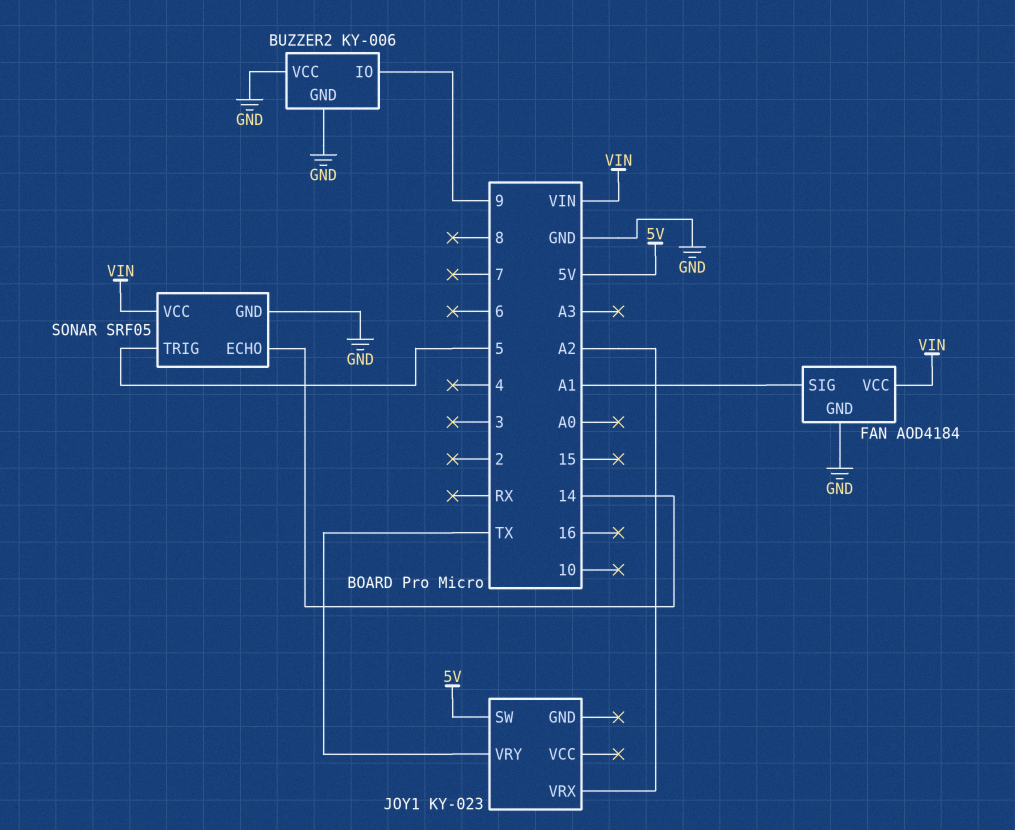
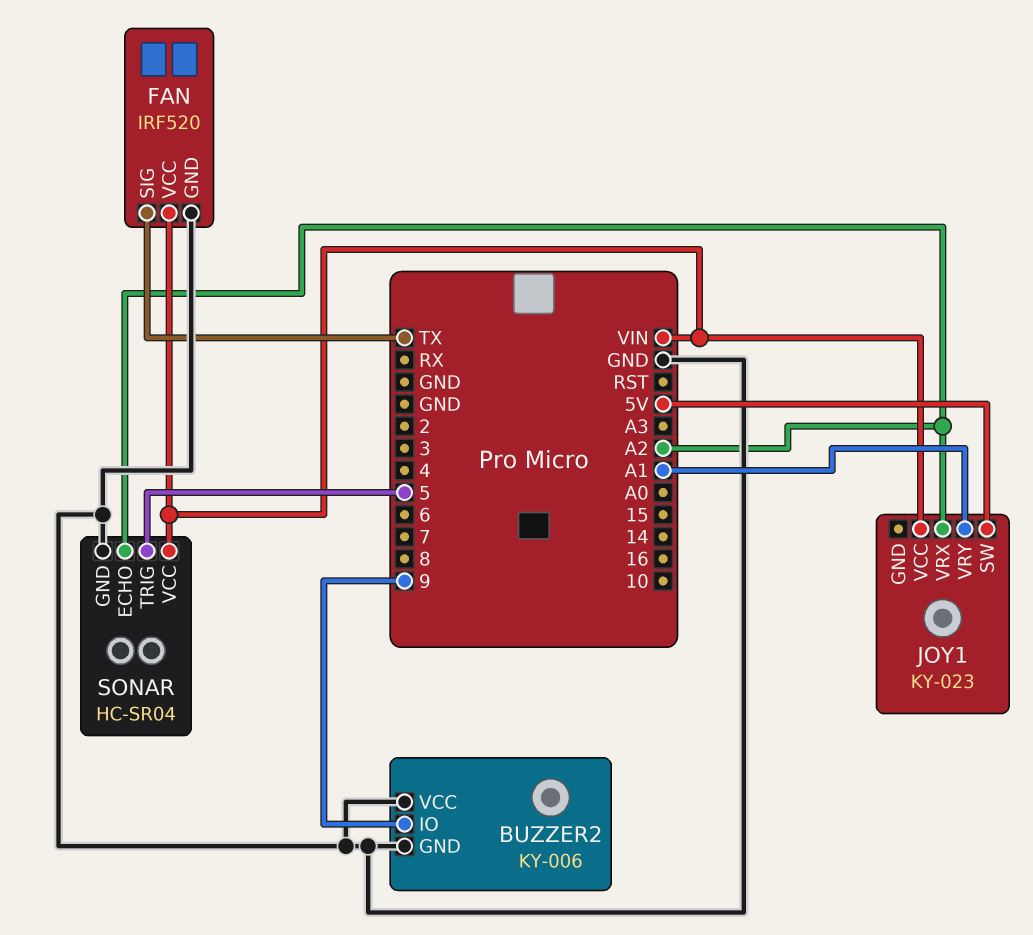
FAN: AOD4184 -> IRF520
FAN pin SIG: A1 -> TX
JOY1 pin VCC: none -> VIN
JOY1 pin VRY: TX -> A1
SONAR: SRF05 -> HC-SR04
SONAR pin ECHO: 14 -> A2

